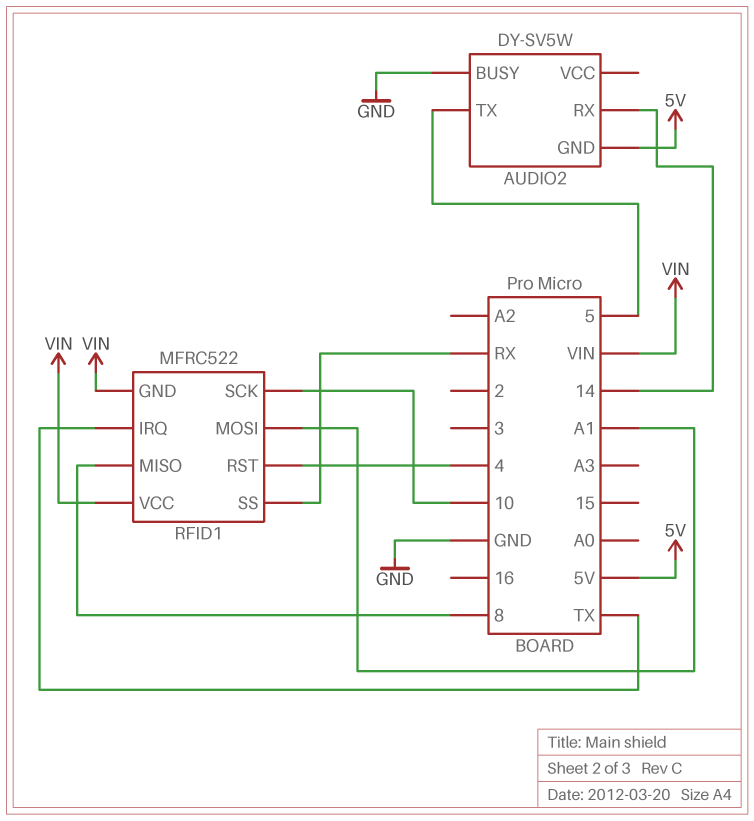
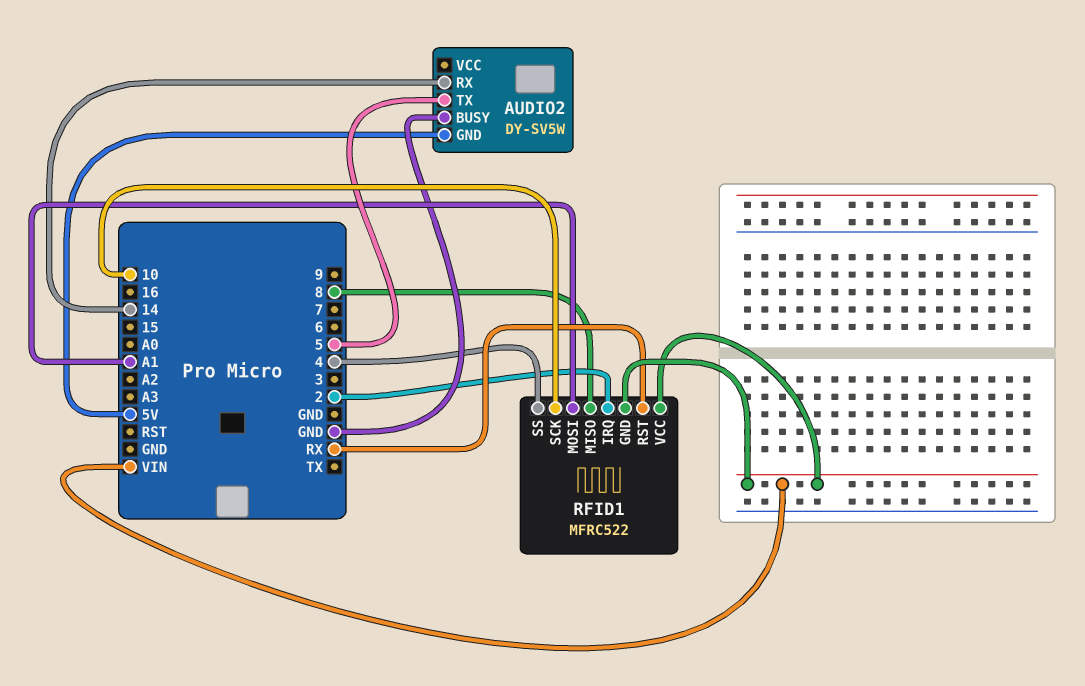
RFID1 pin IRQ: TX -> 2
RFID1 pin RST: 4 -> RX
RFID1 pin SS: RX -> 4

